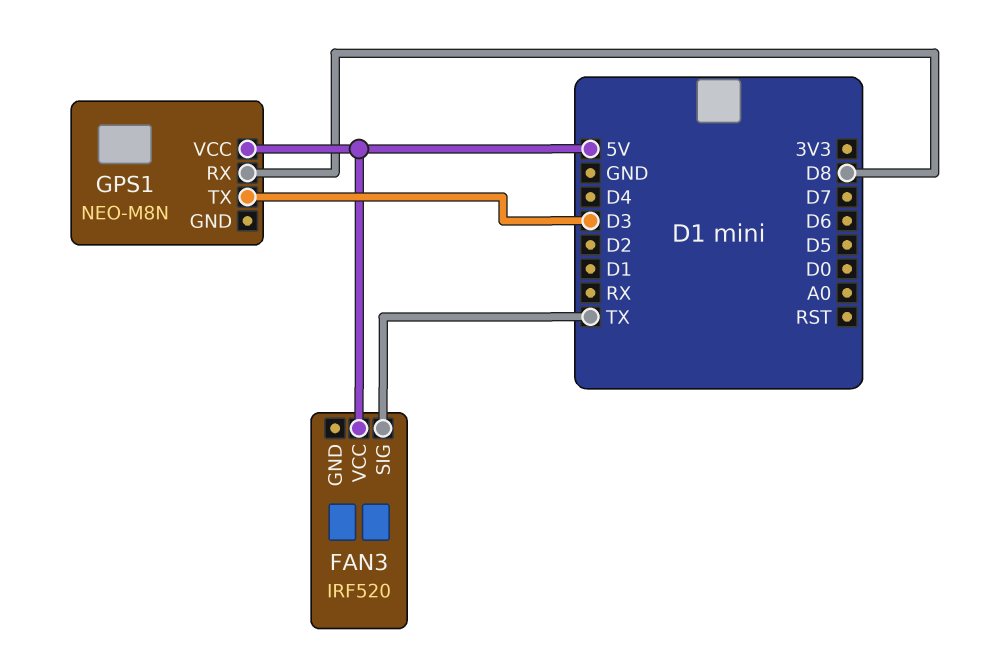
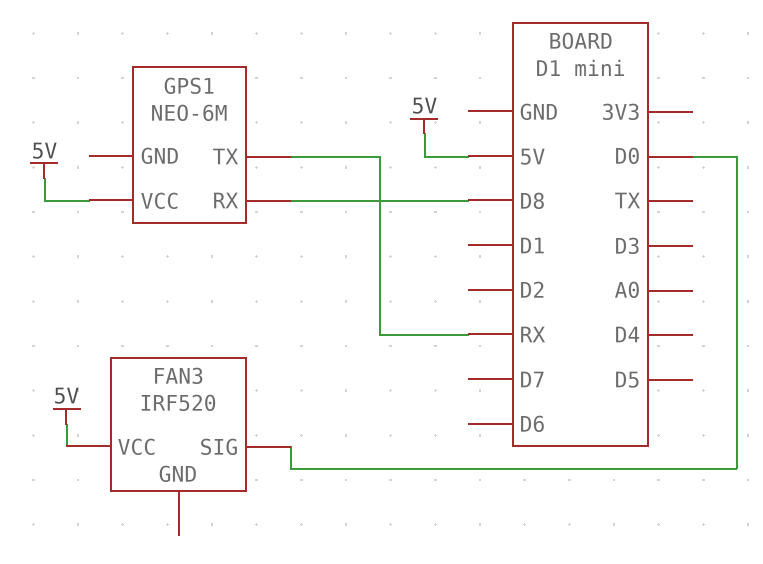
FAN3 pin SIG: TX -> D0
GPS1: NEO-M8N -> NEO-6M
GPS1 pin TX: D3 -> RX

